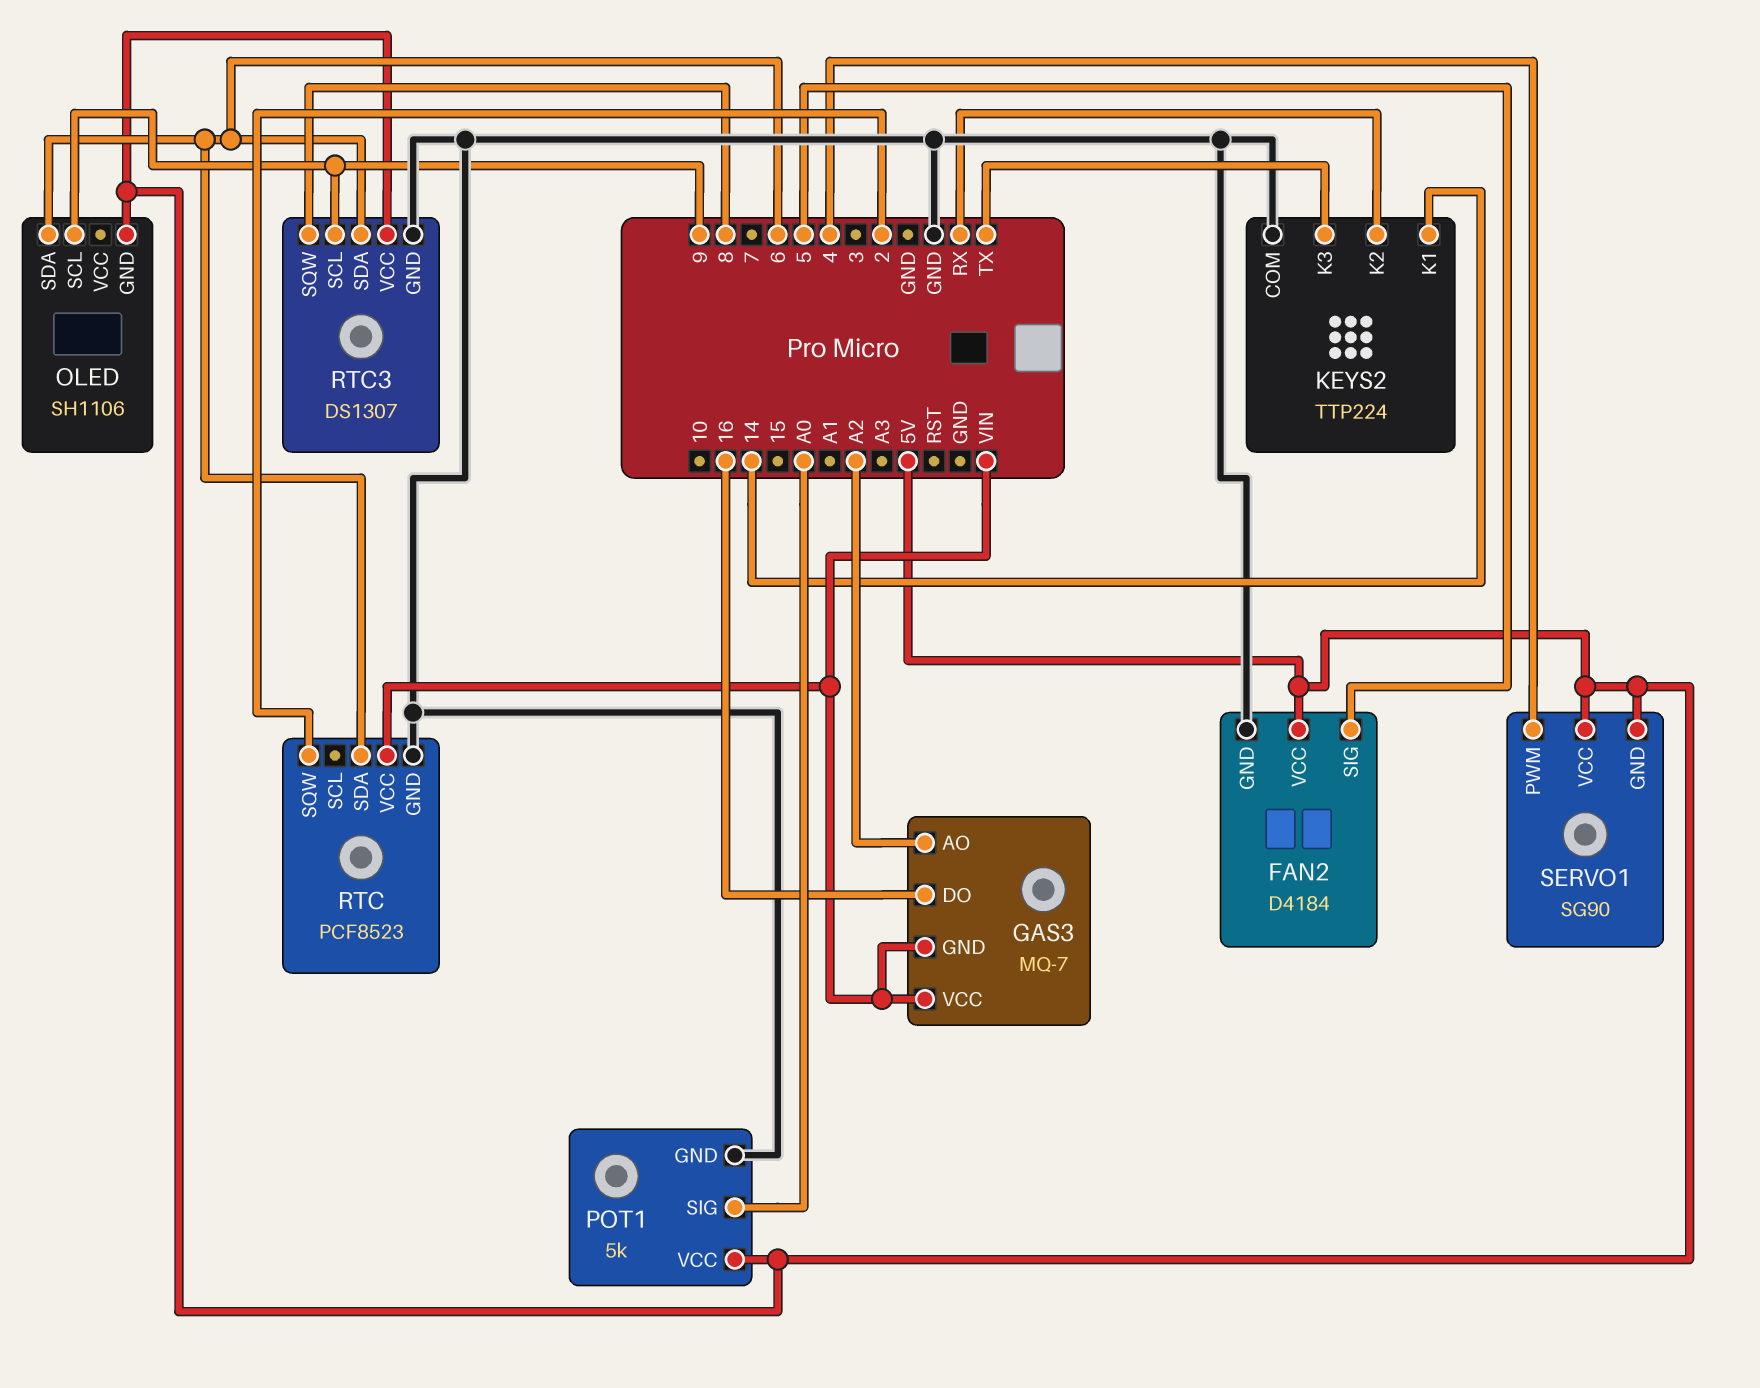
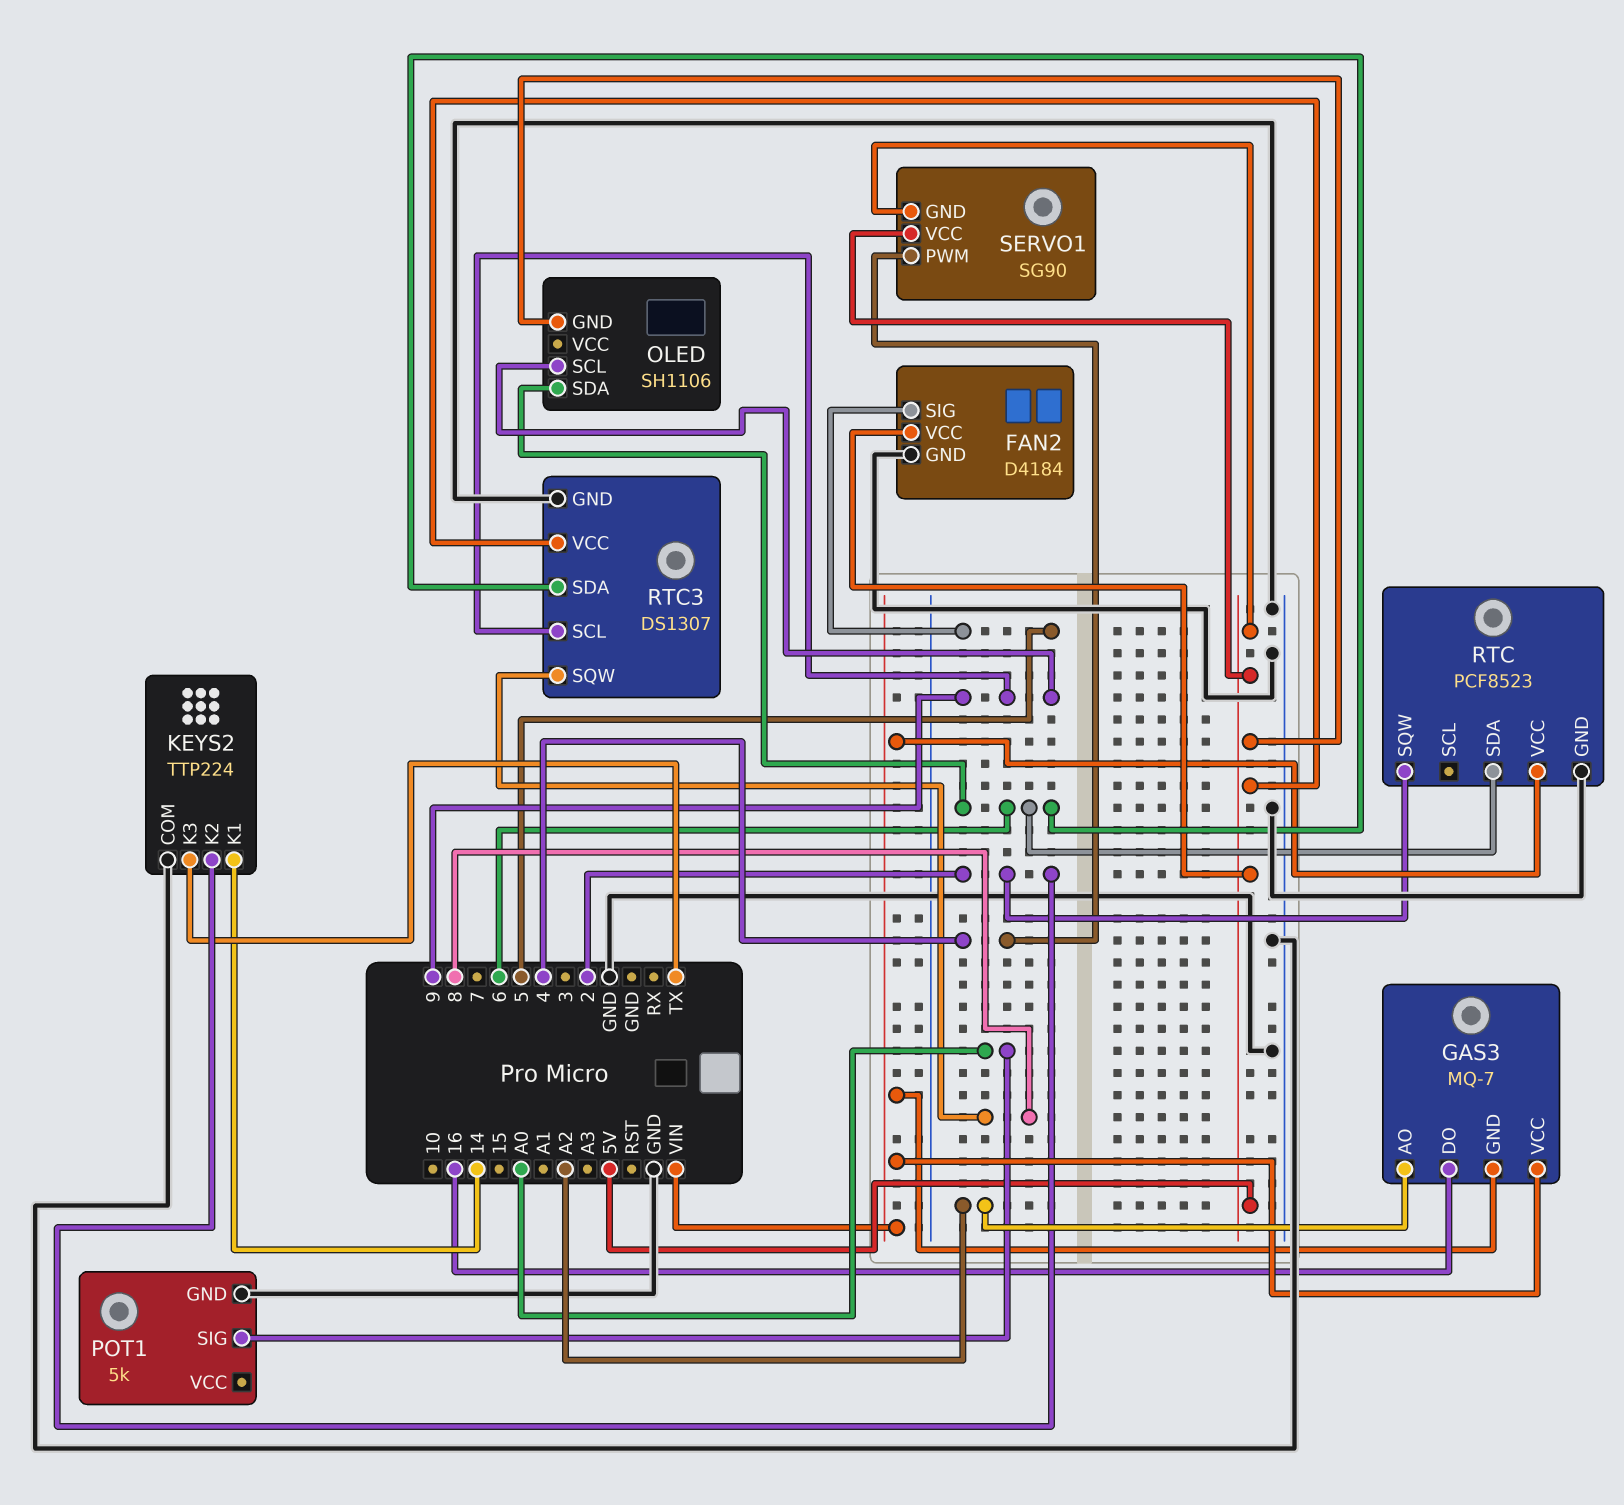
KEYS2 pin K2: RX -> 2
POT1 pin VCC: 5V -> none

